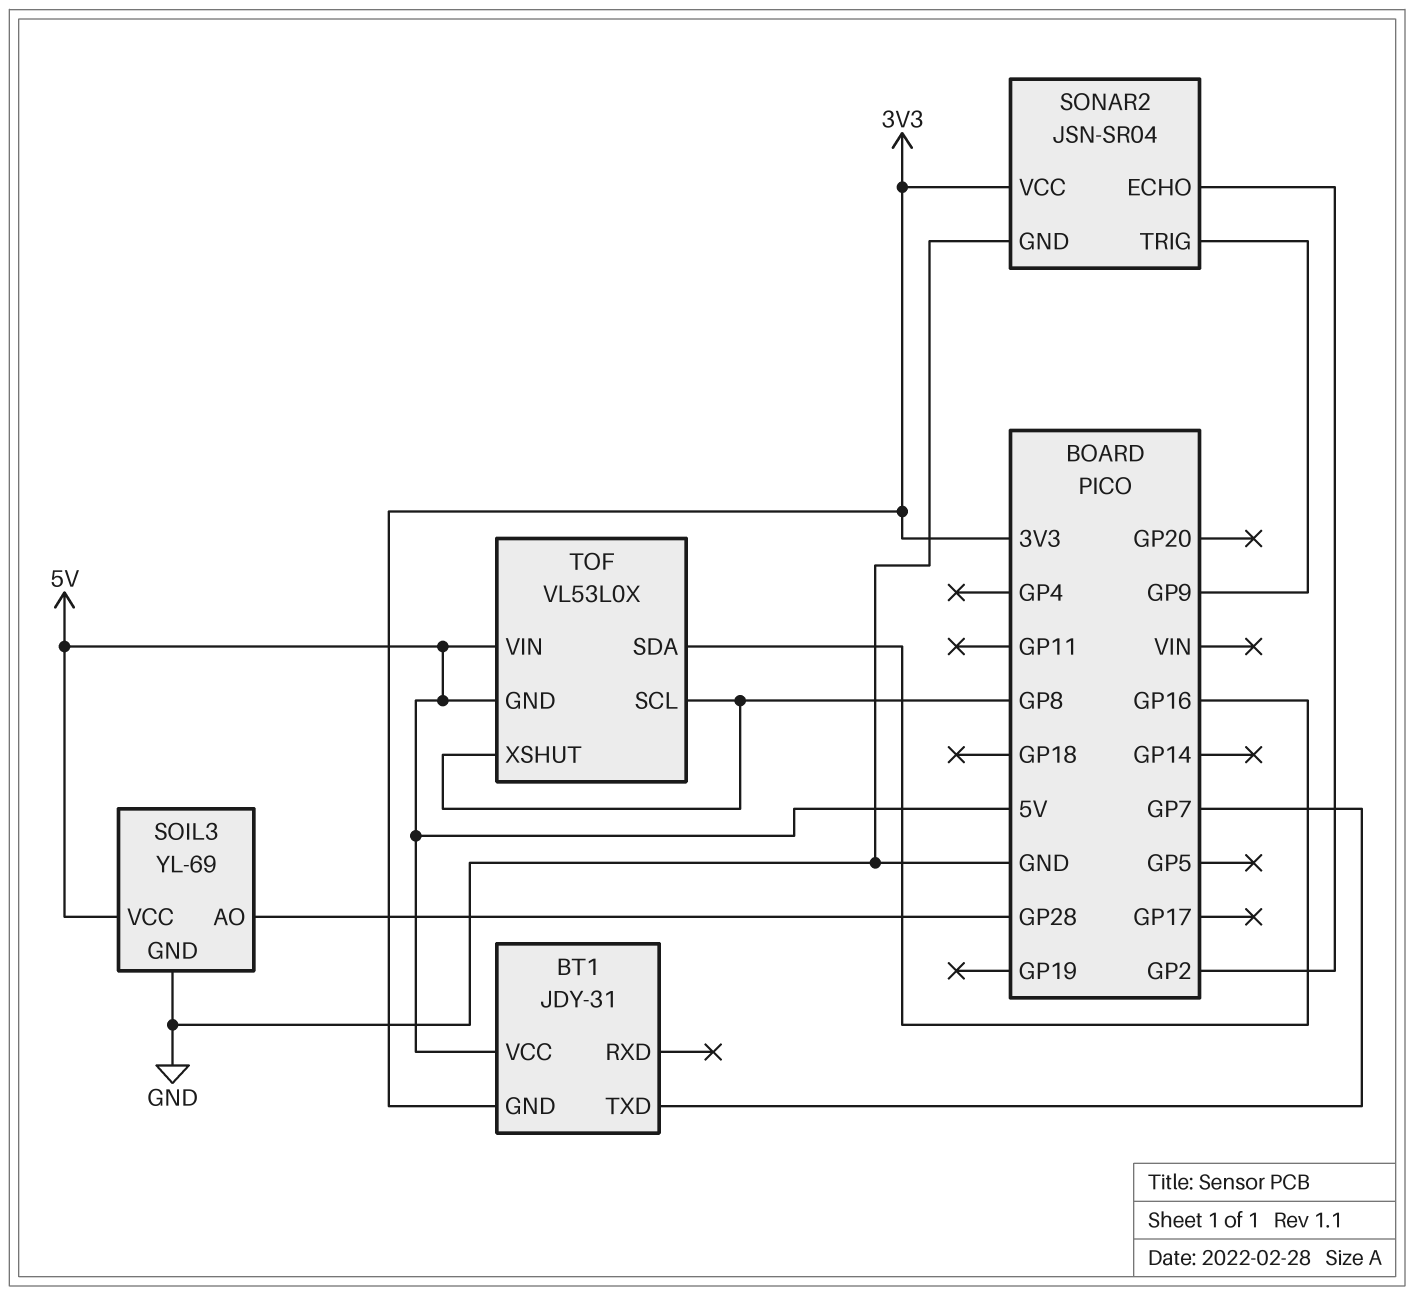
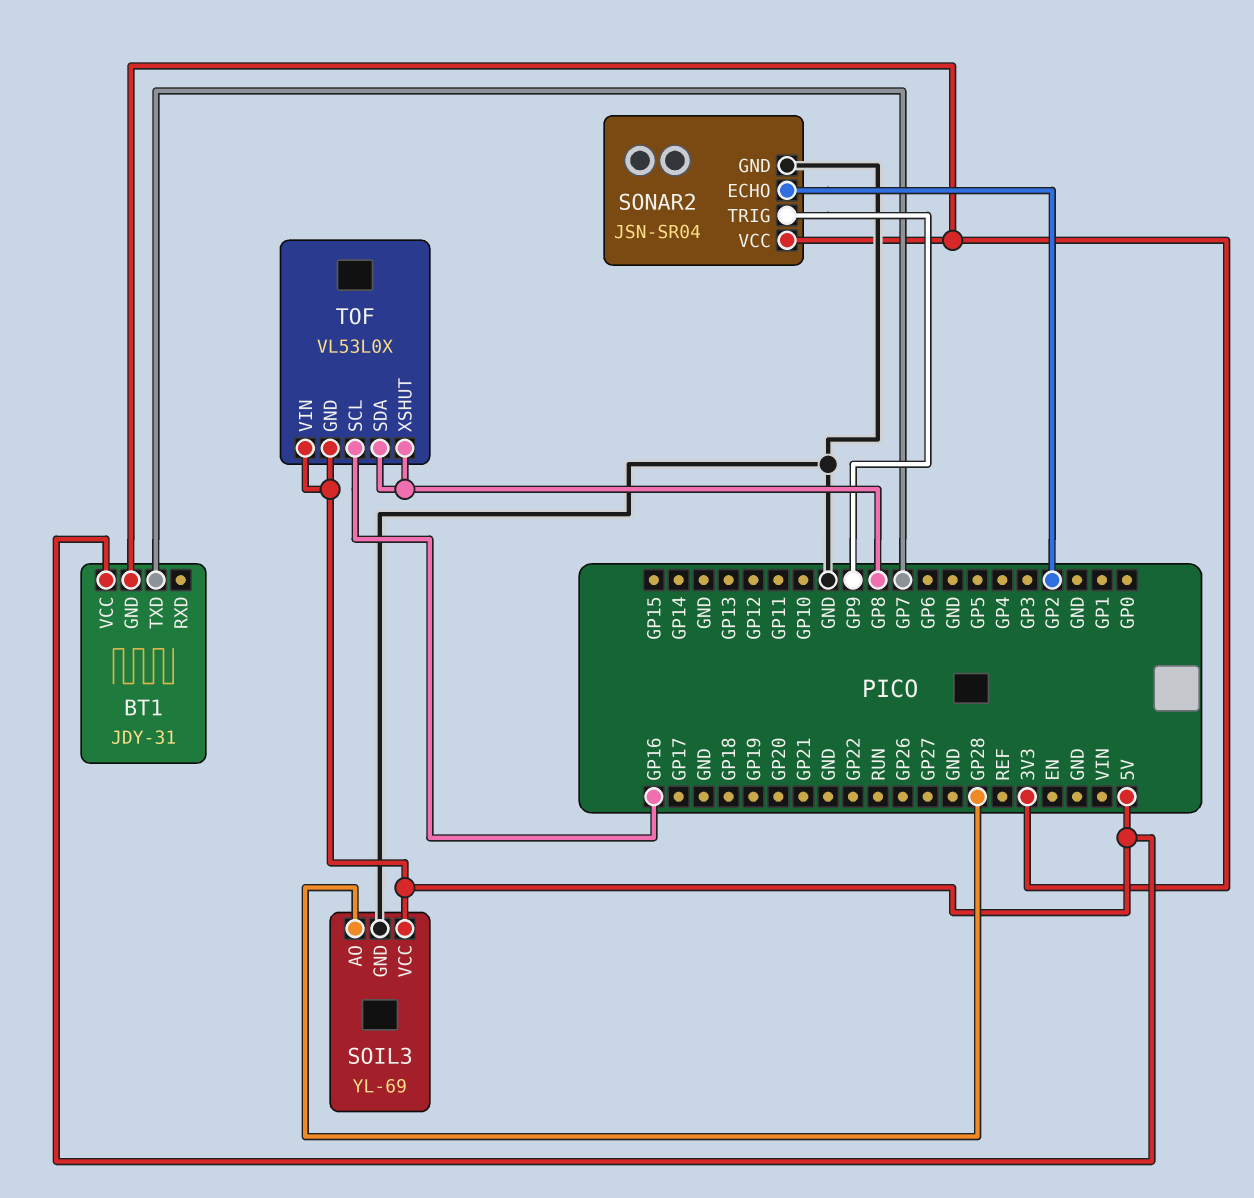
TOF pin SCL: GP8 -> GP16
TOF pin SDA: GP16 -> GP8

